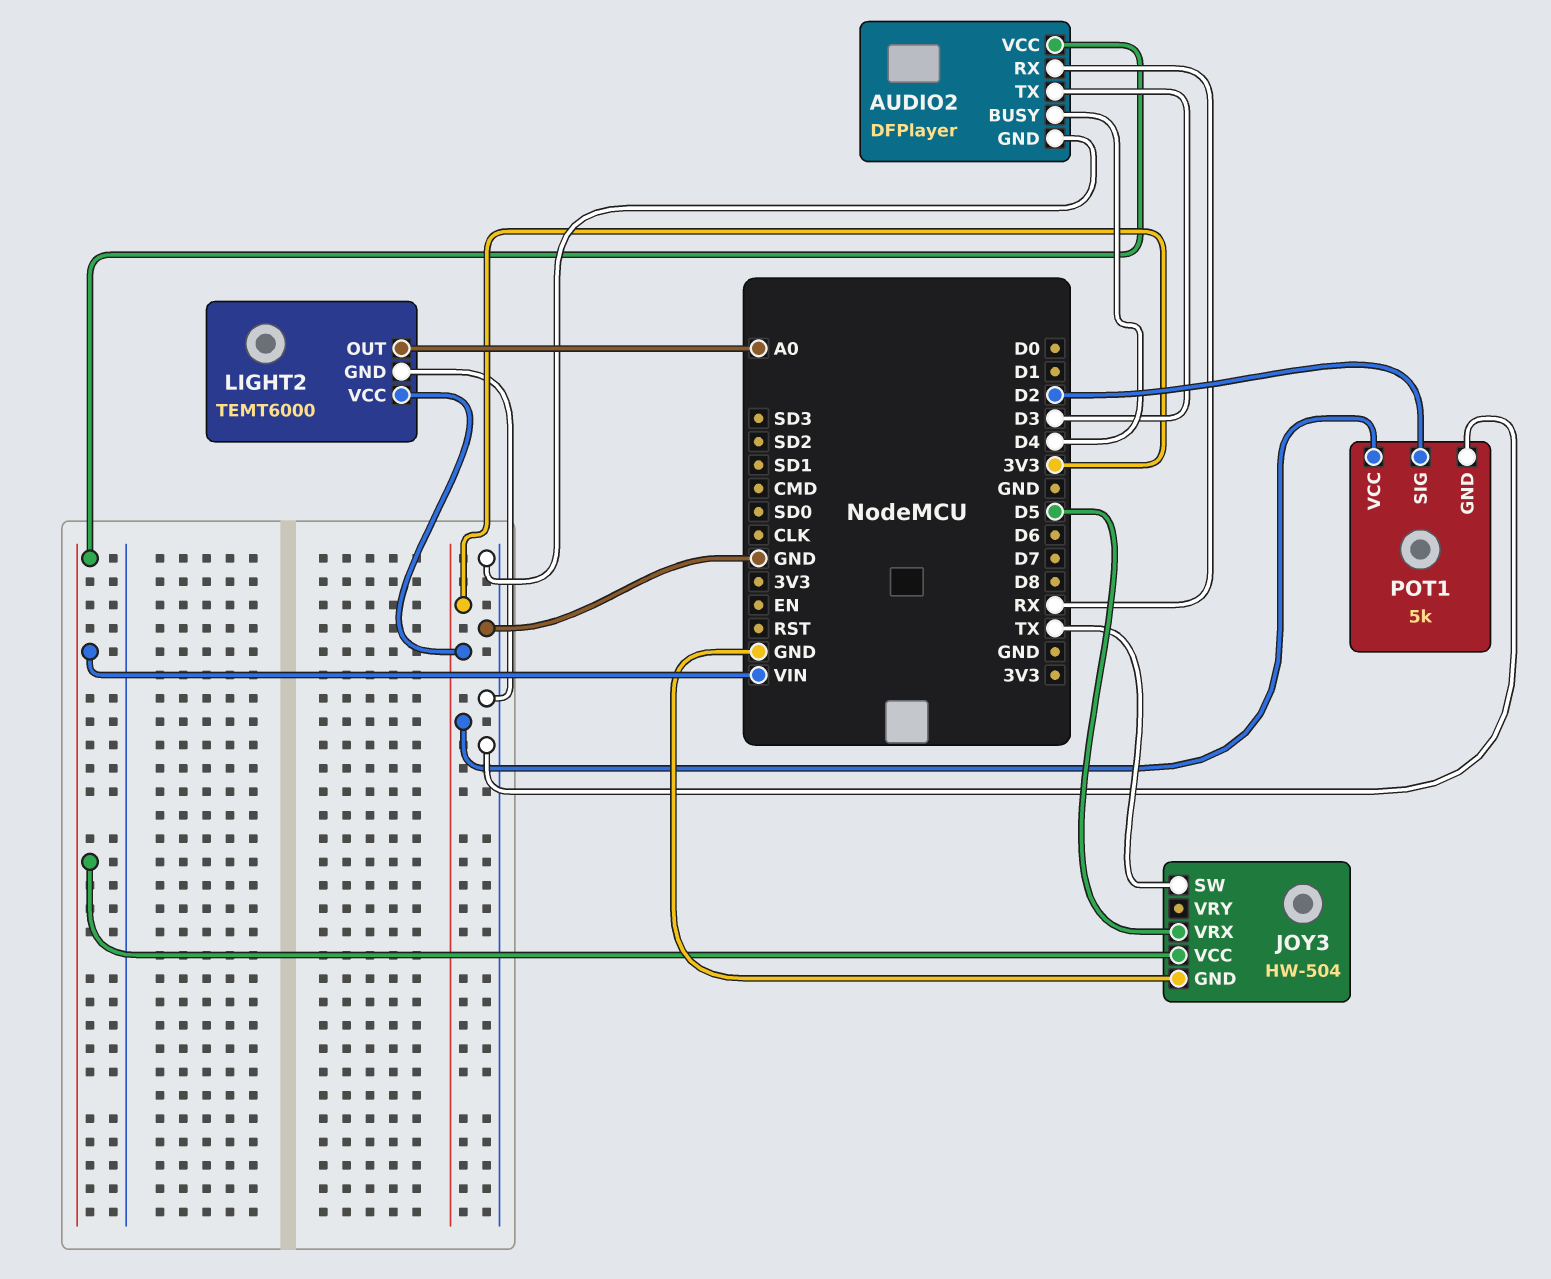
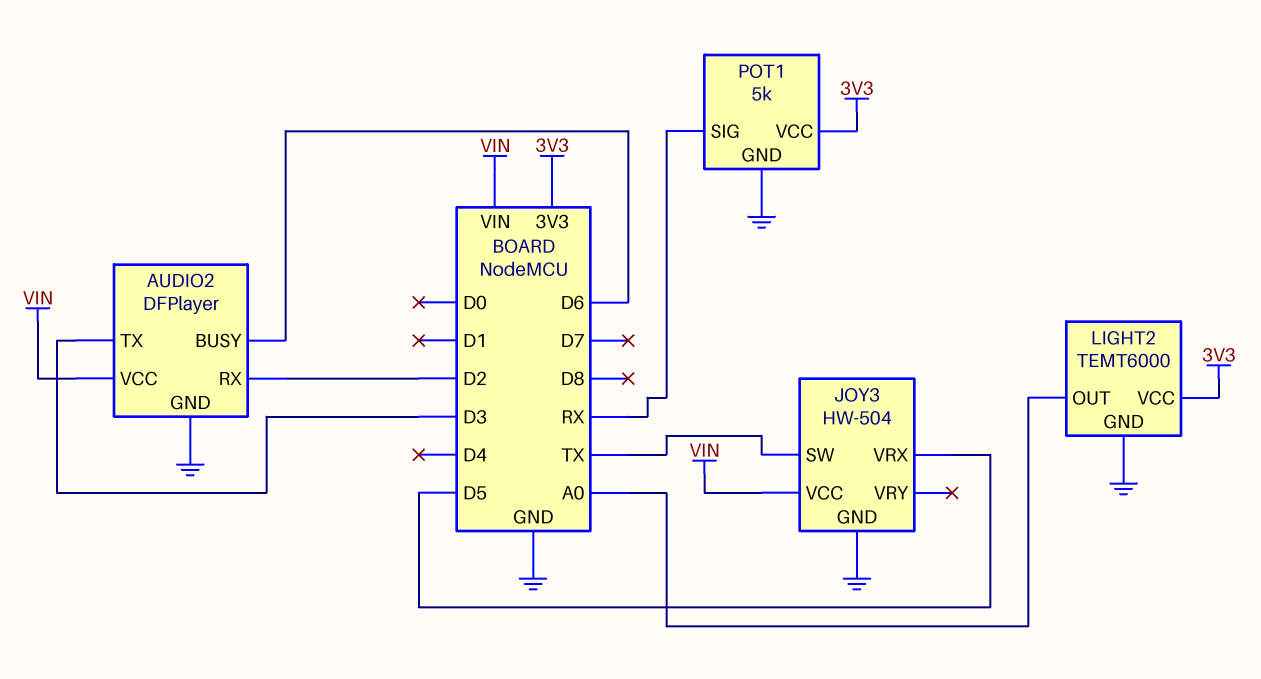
AUDIO2 pin BUSY: D4 -> D6
AUDIO2 pin RX: RX -> D2
POT1 pin SIG: D2 -> RX

